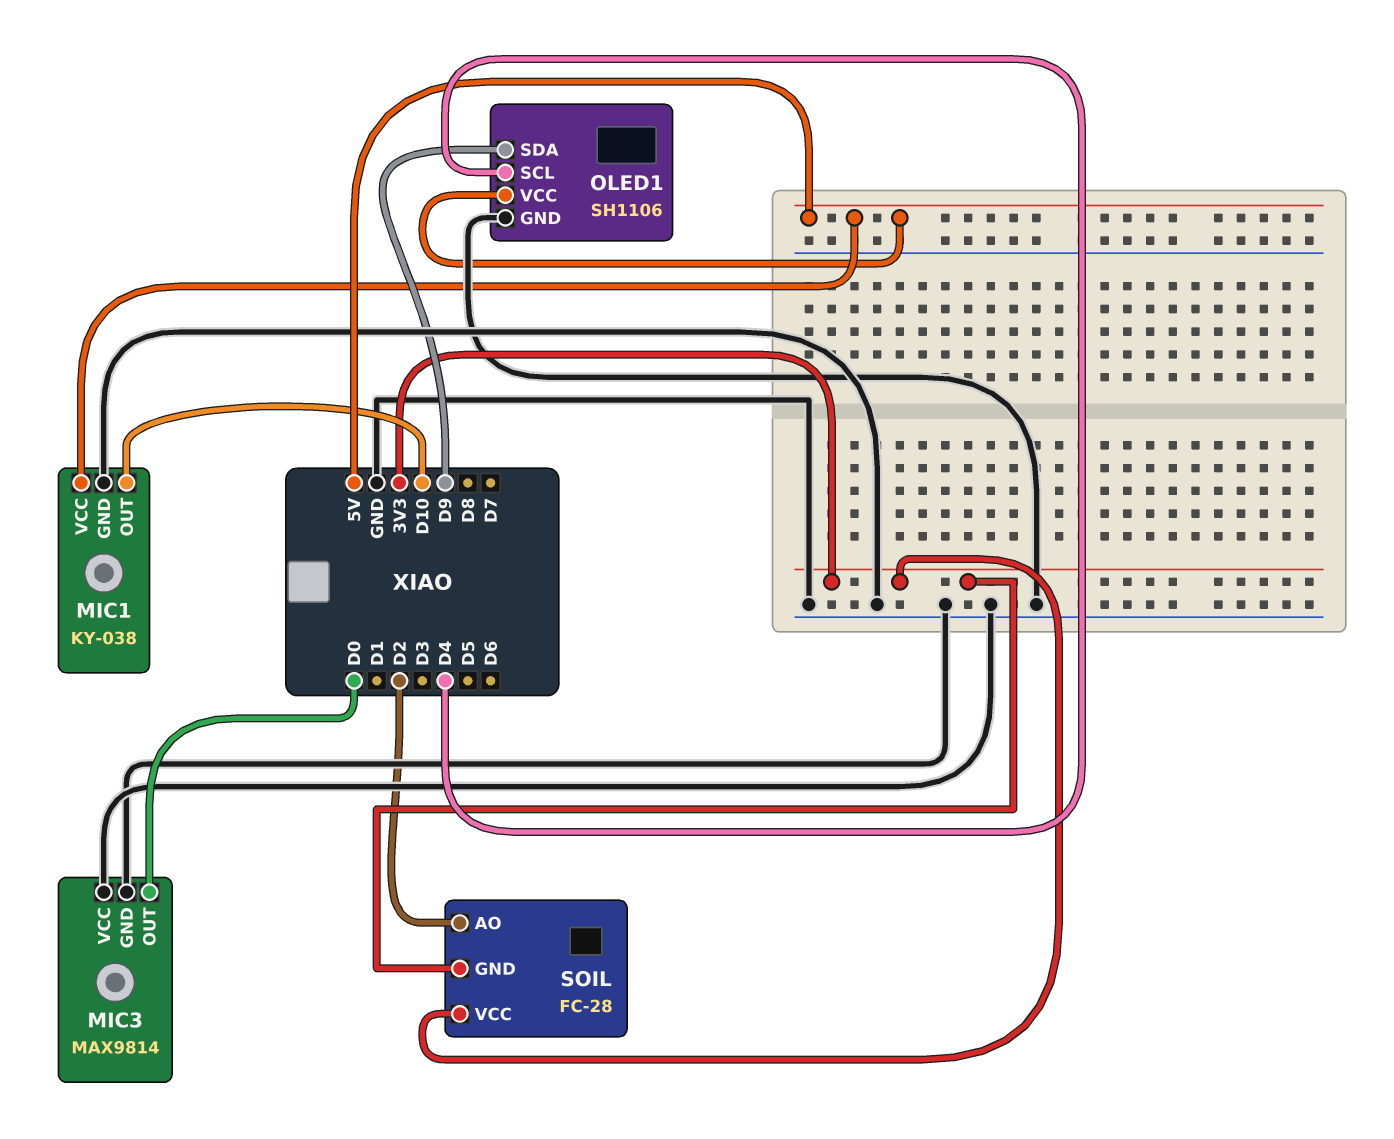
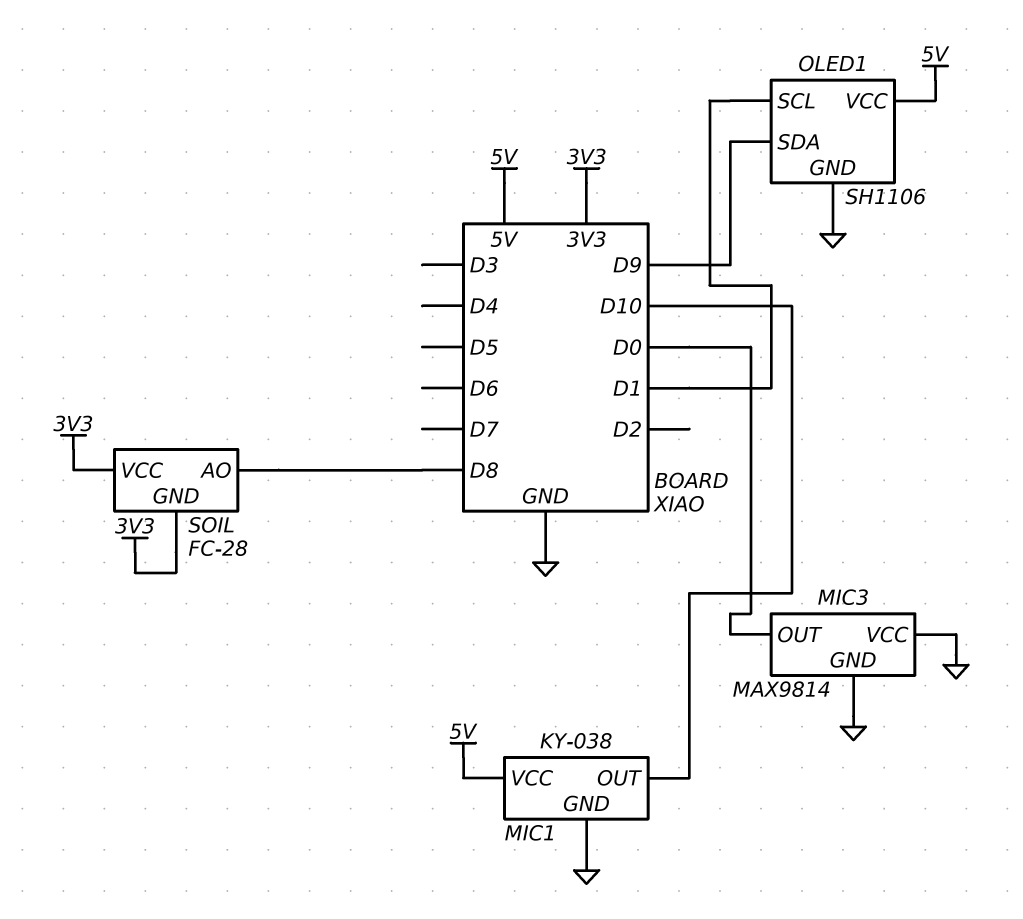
OLED1 pin SCL: D4 -> D1
SOIL pin AO: D2 -> D8

